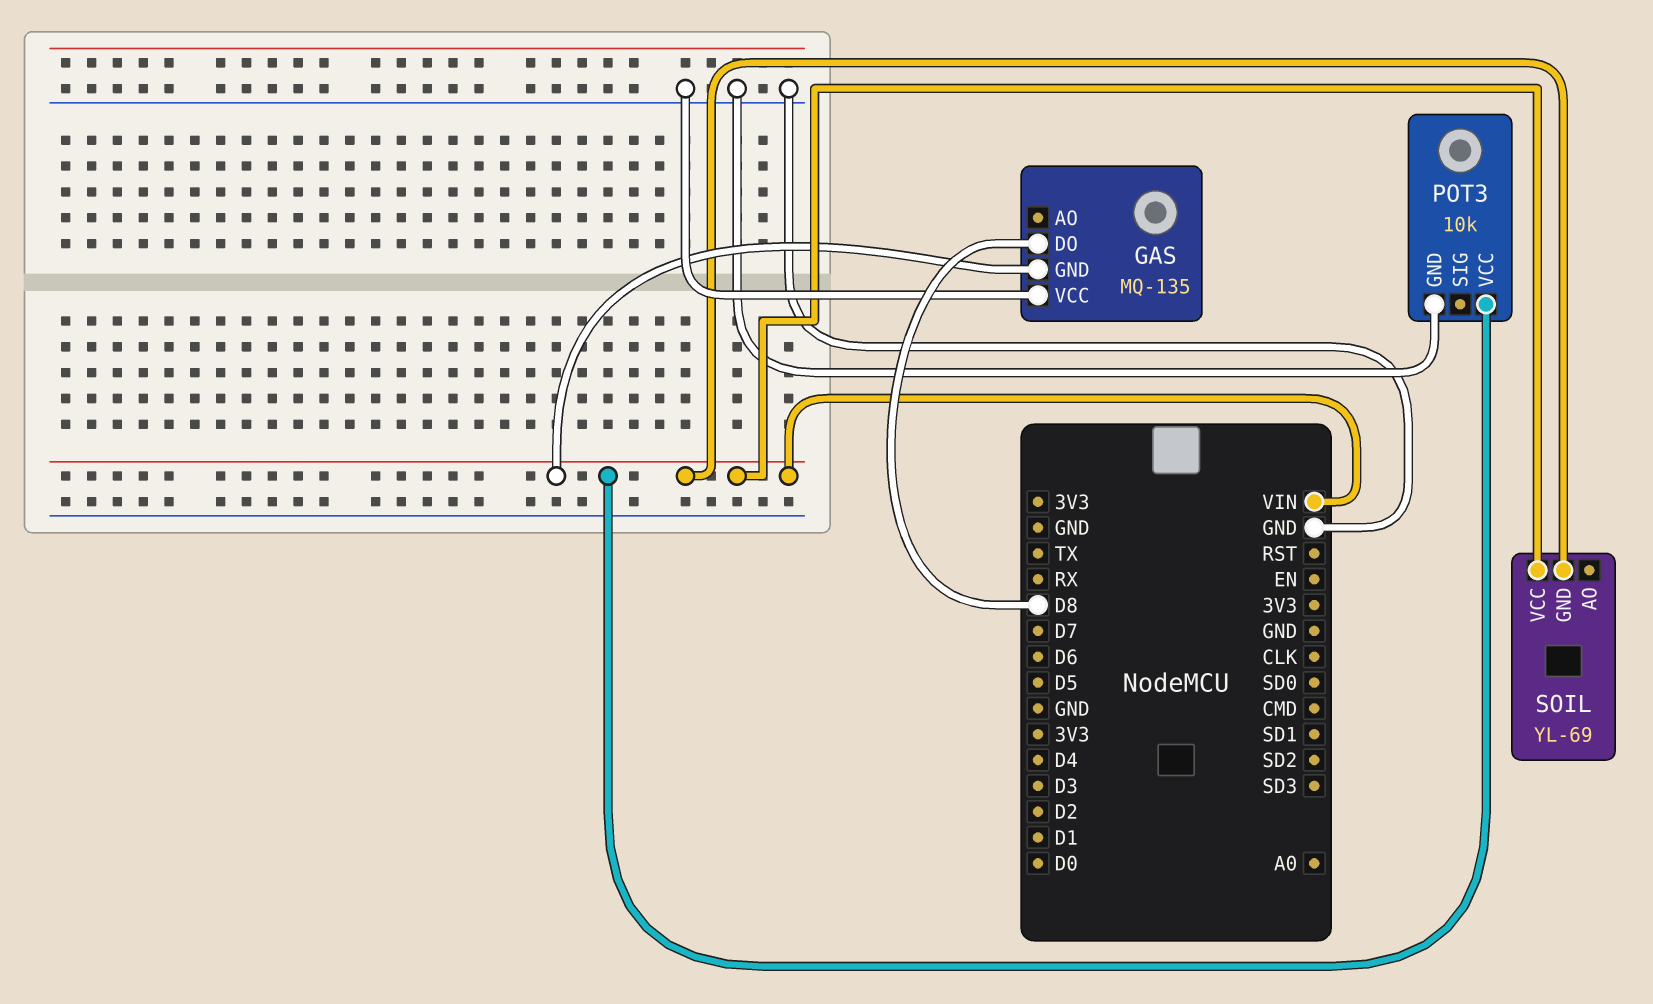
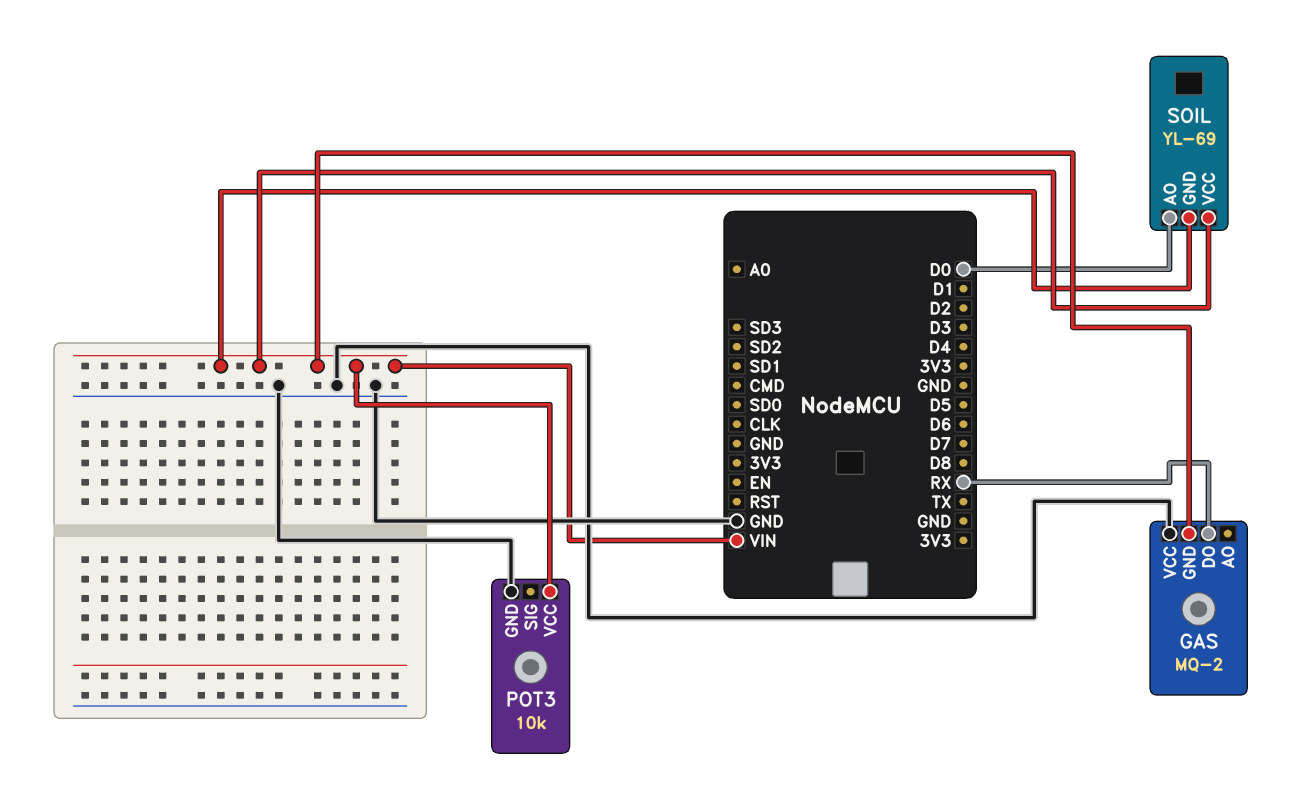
GAS: MQ-135 -> MQ-2
GAS pin DO: D8 -> RX
SOIL pin AO: none -> D0

